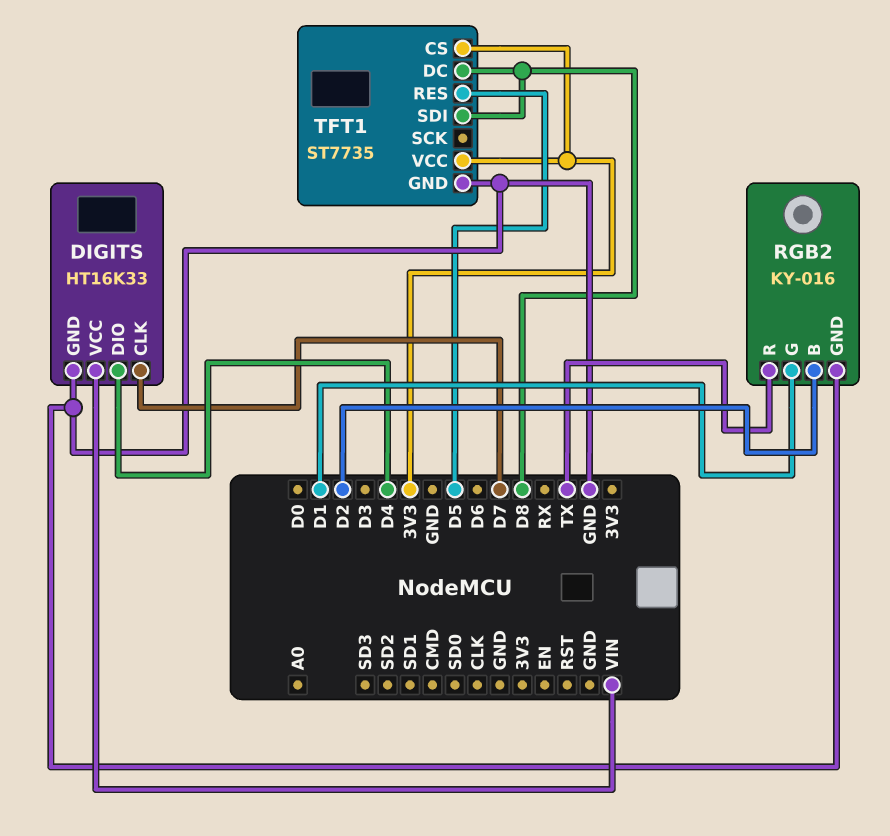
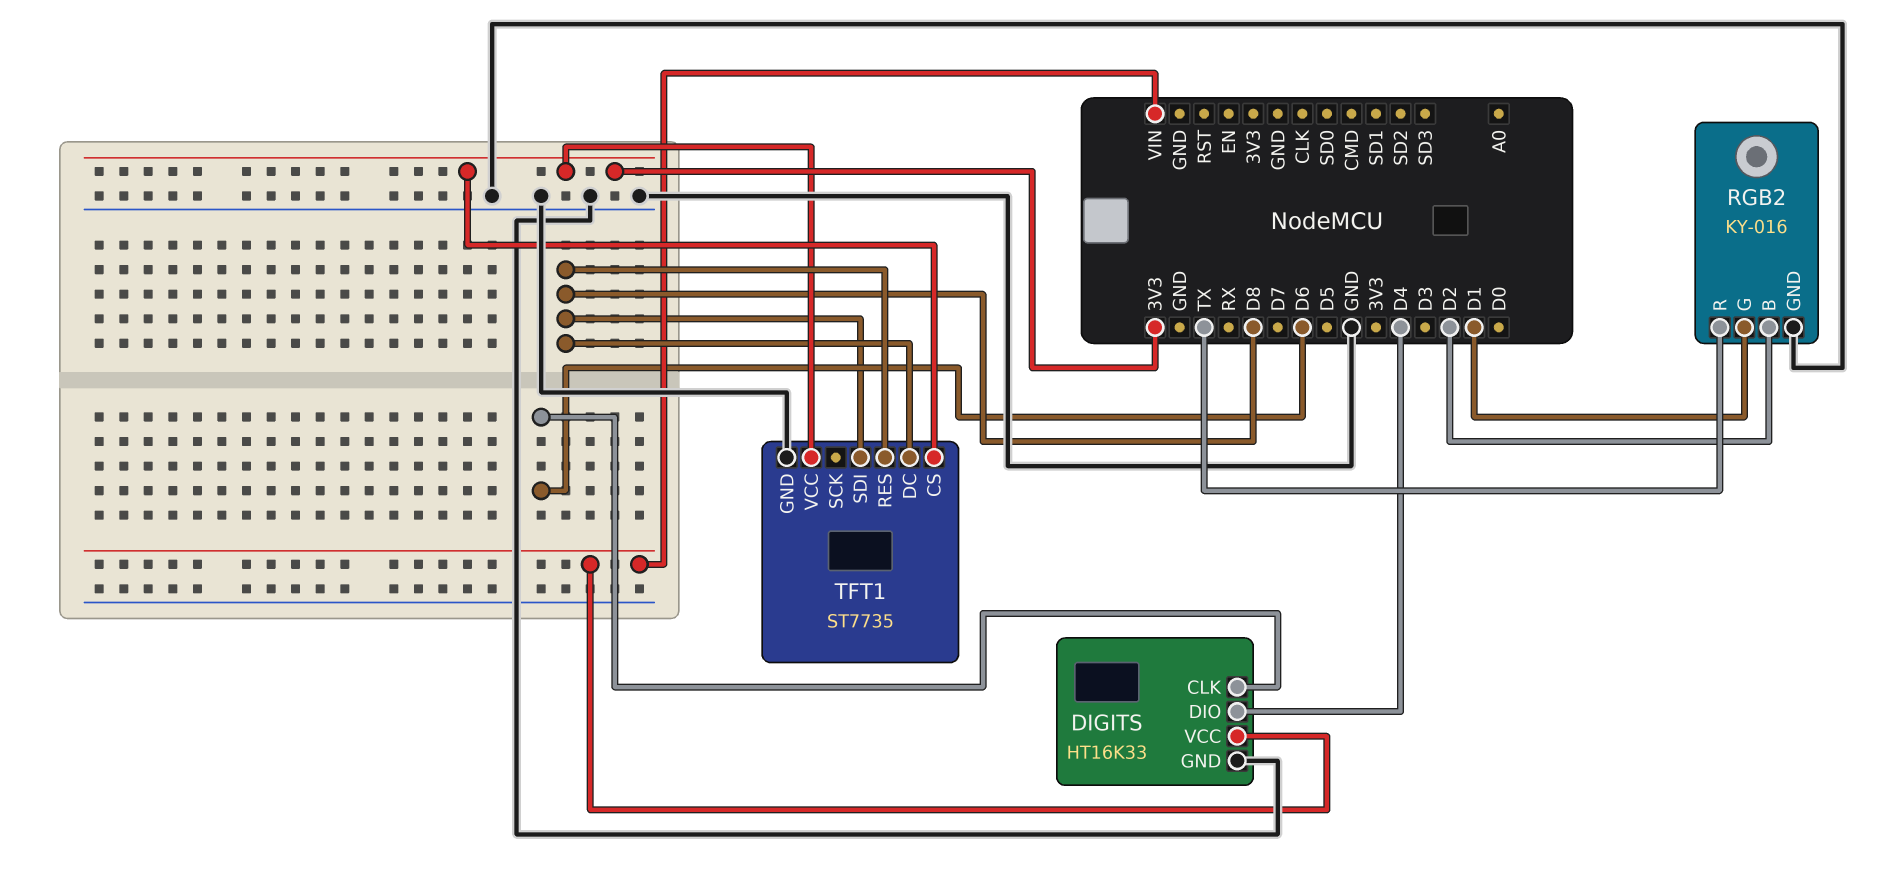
DIGITS pin CLK: D7 -> D6
TFT1 pin RES: D5 -> D8

